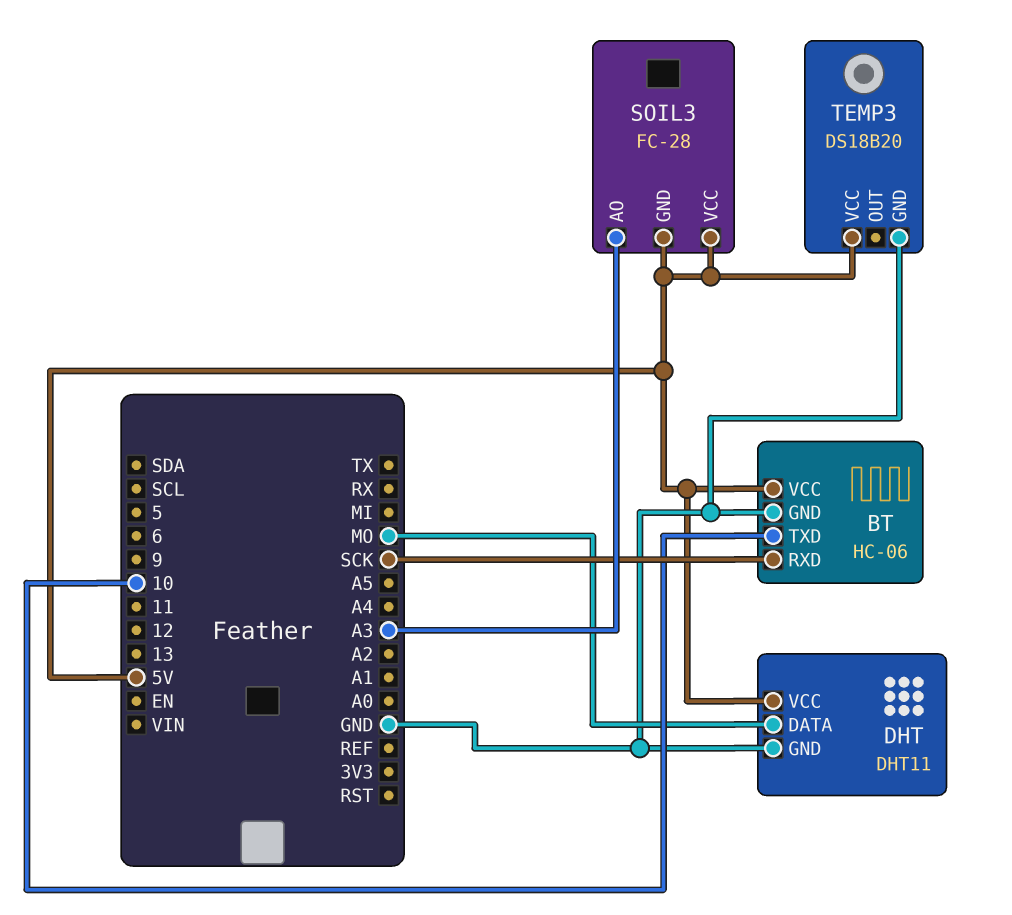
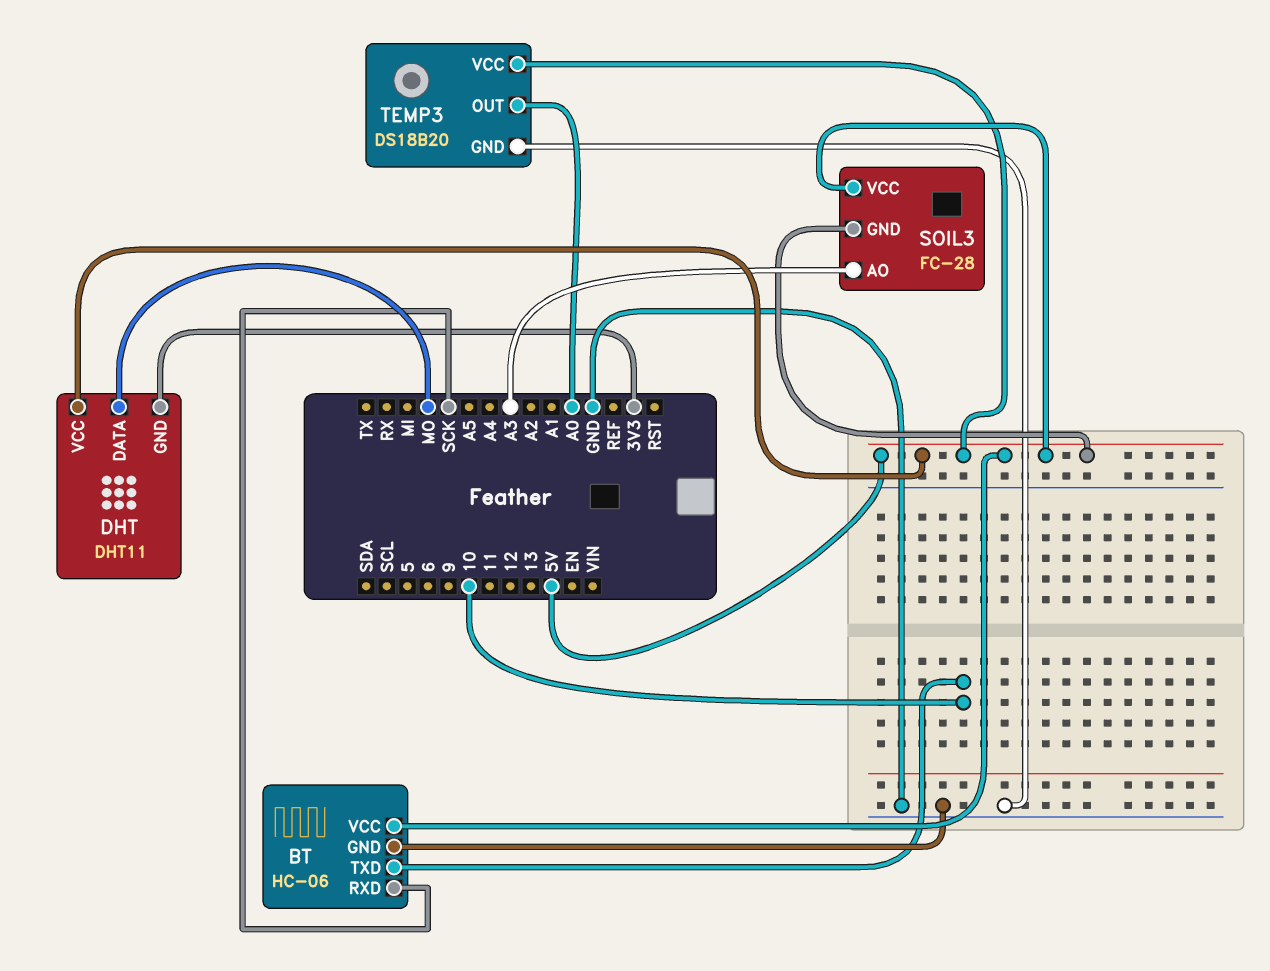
DHT pin GND: GND -> 3V3
TEMP3 pin OUT: none -> A0

